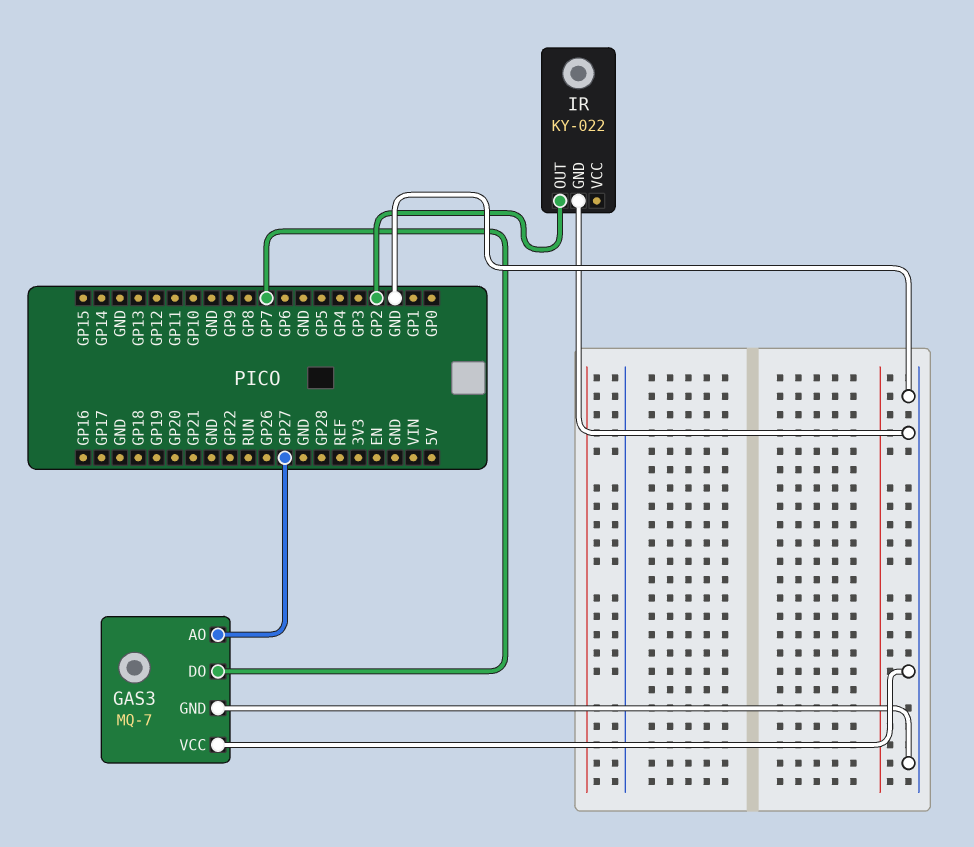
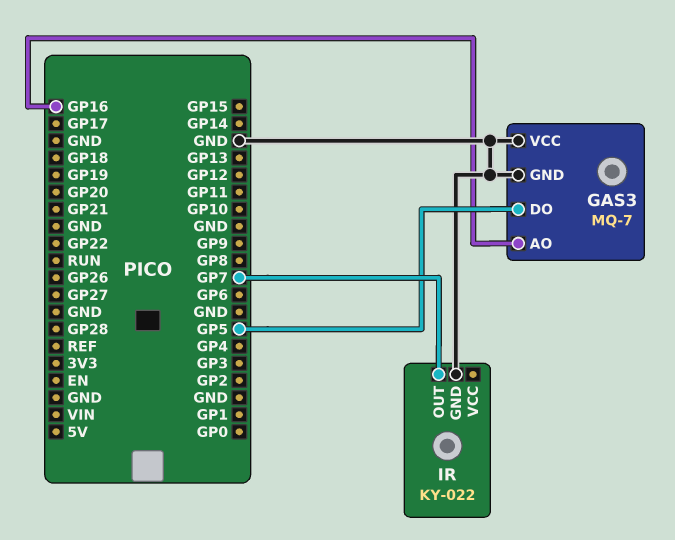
GAS3 pin AO: GP27 -> GP16
GAS3 pin DO: GP7 -> GP5
IR pin OUT: GP2 -> GP7

